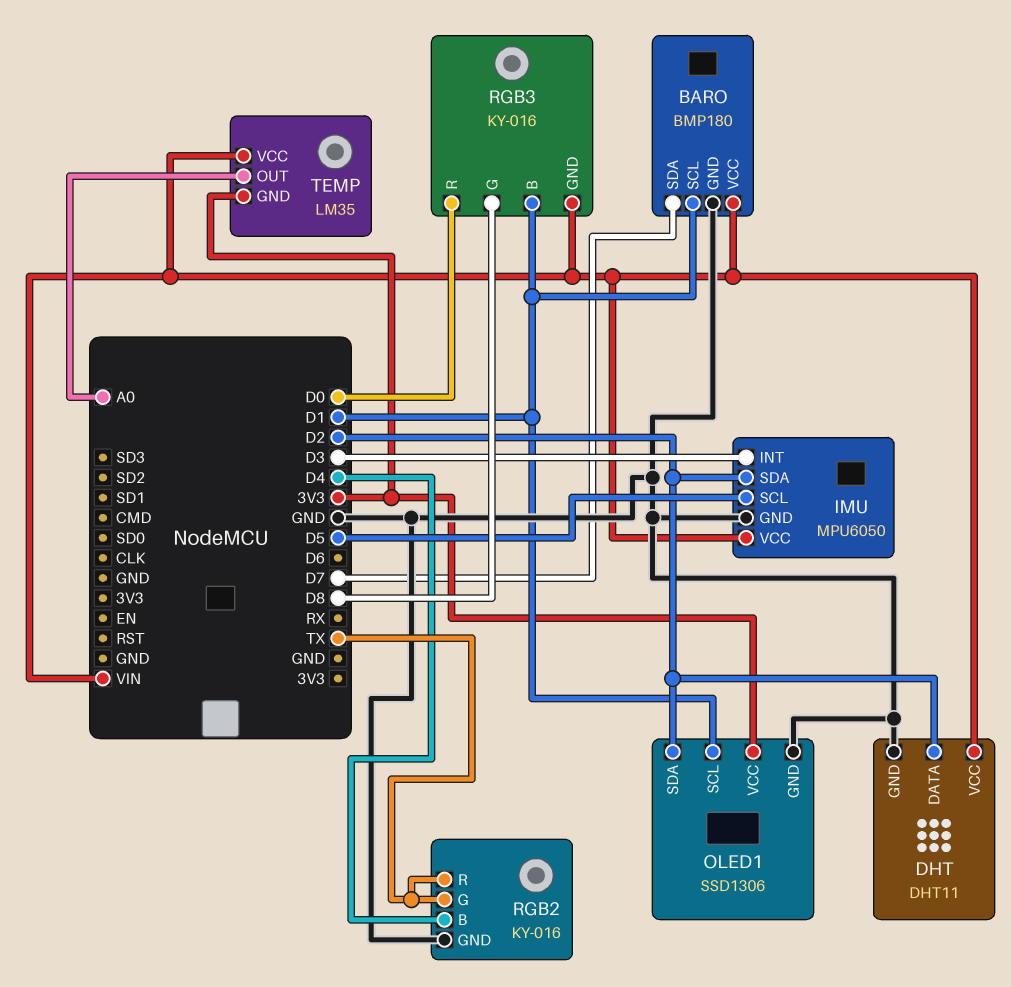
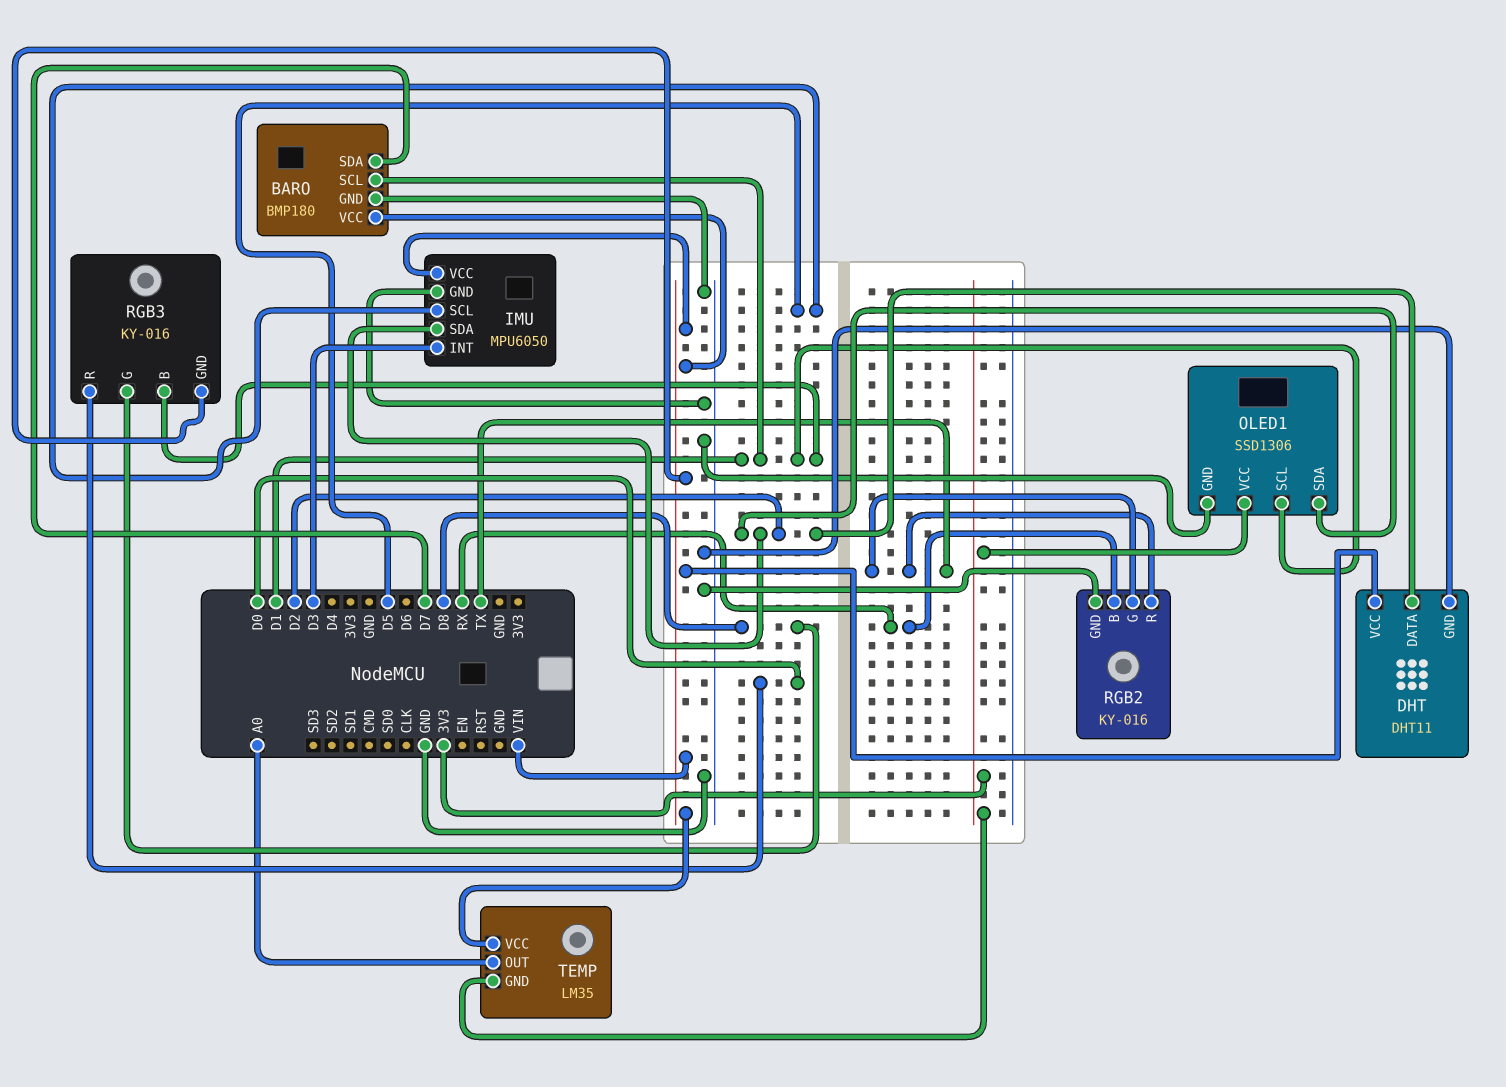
RGB2 pin B: D4 -> RX

